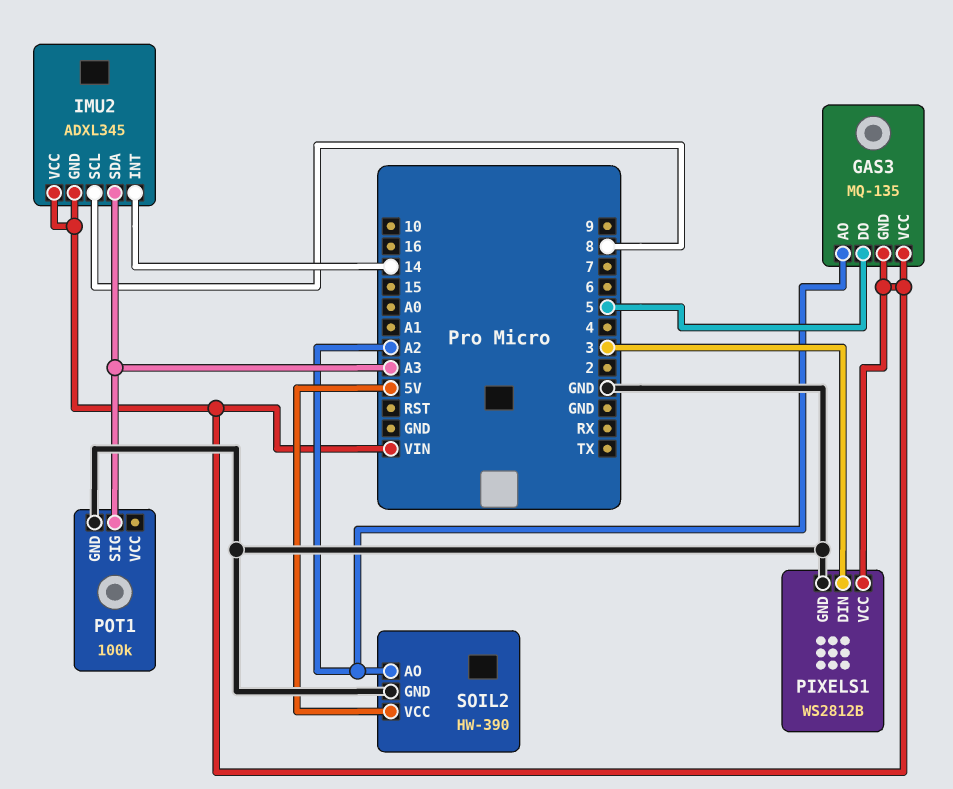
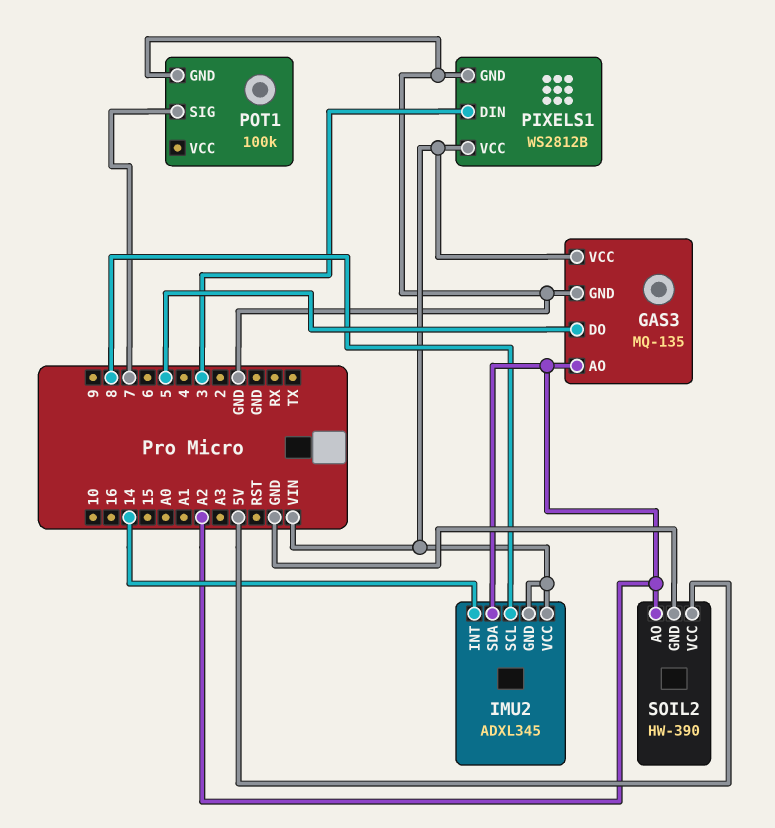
GAS3 pin GND: VIN -> GND
IMU2 pin SDA: A3 -> A2
POT1 pin SIG: A3 -> 7

